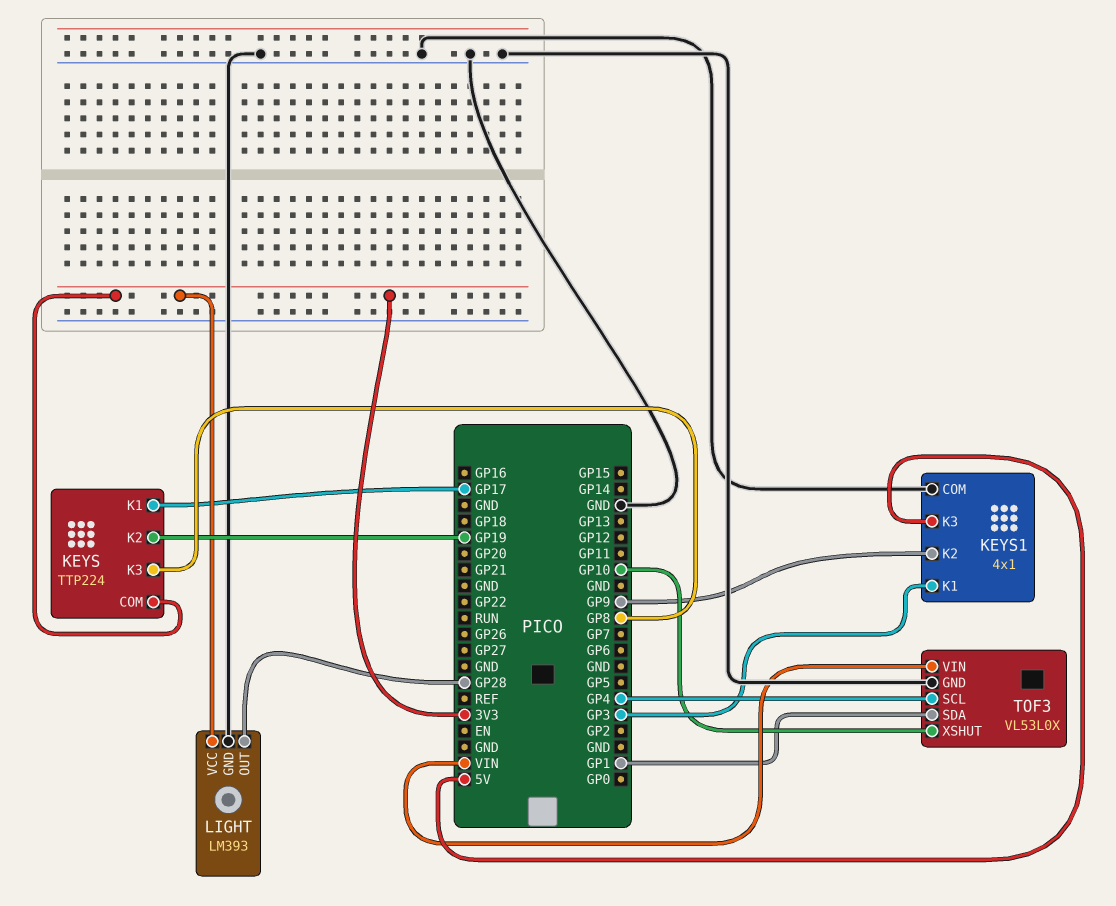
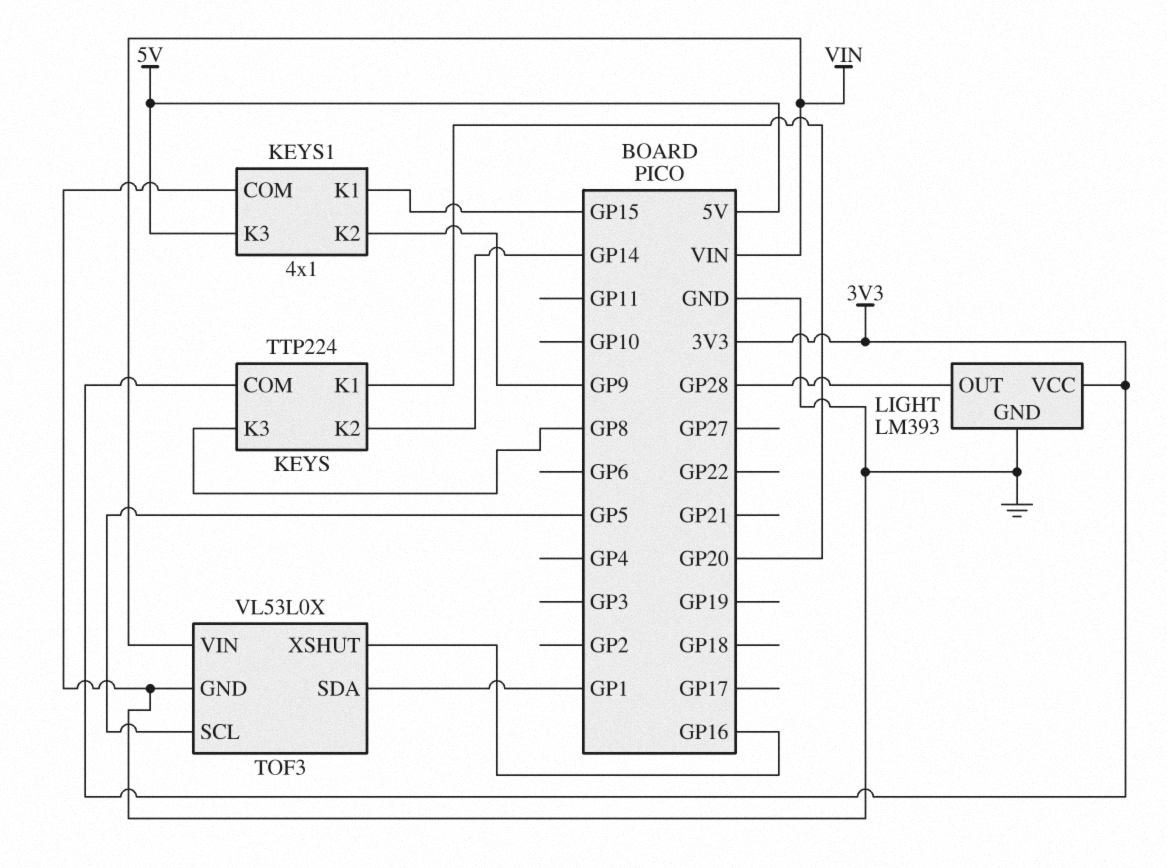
KEYS pin K1: GP17 -> GP20
KEYS pin K2: GP19 -> GP14
KEYS1 pin K1: GP3 -> GP15
TOF3 pin SCL: GP4 -> GP5
TOF3 pin XSHUT: GP10 -> GP16

